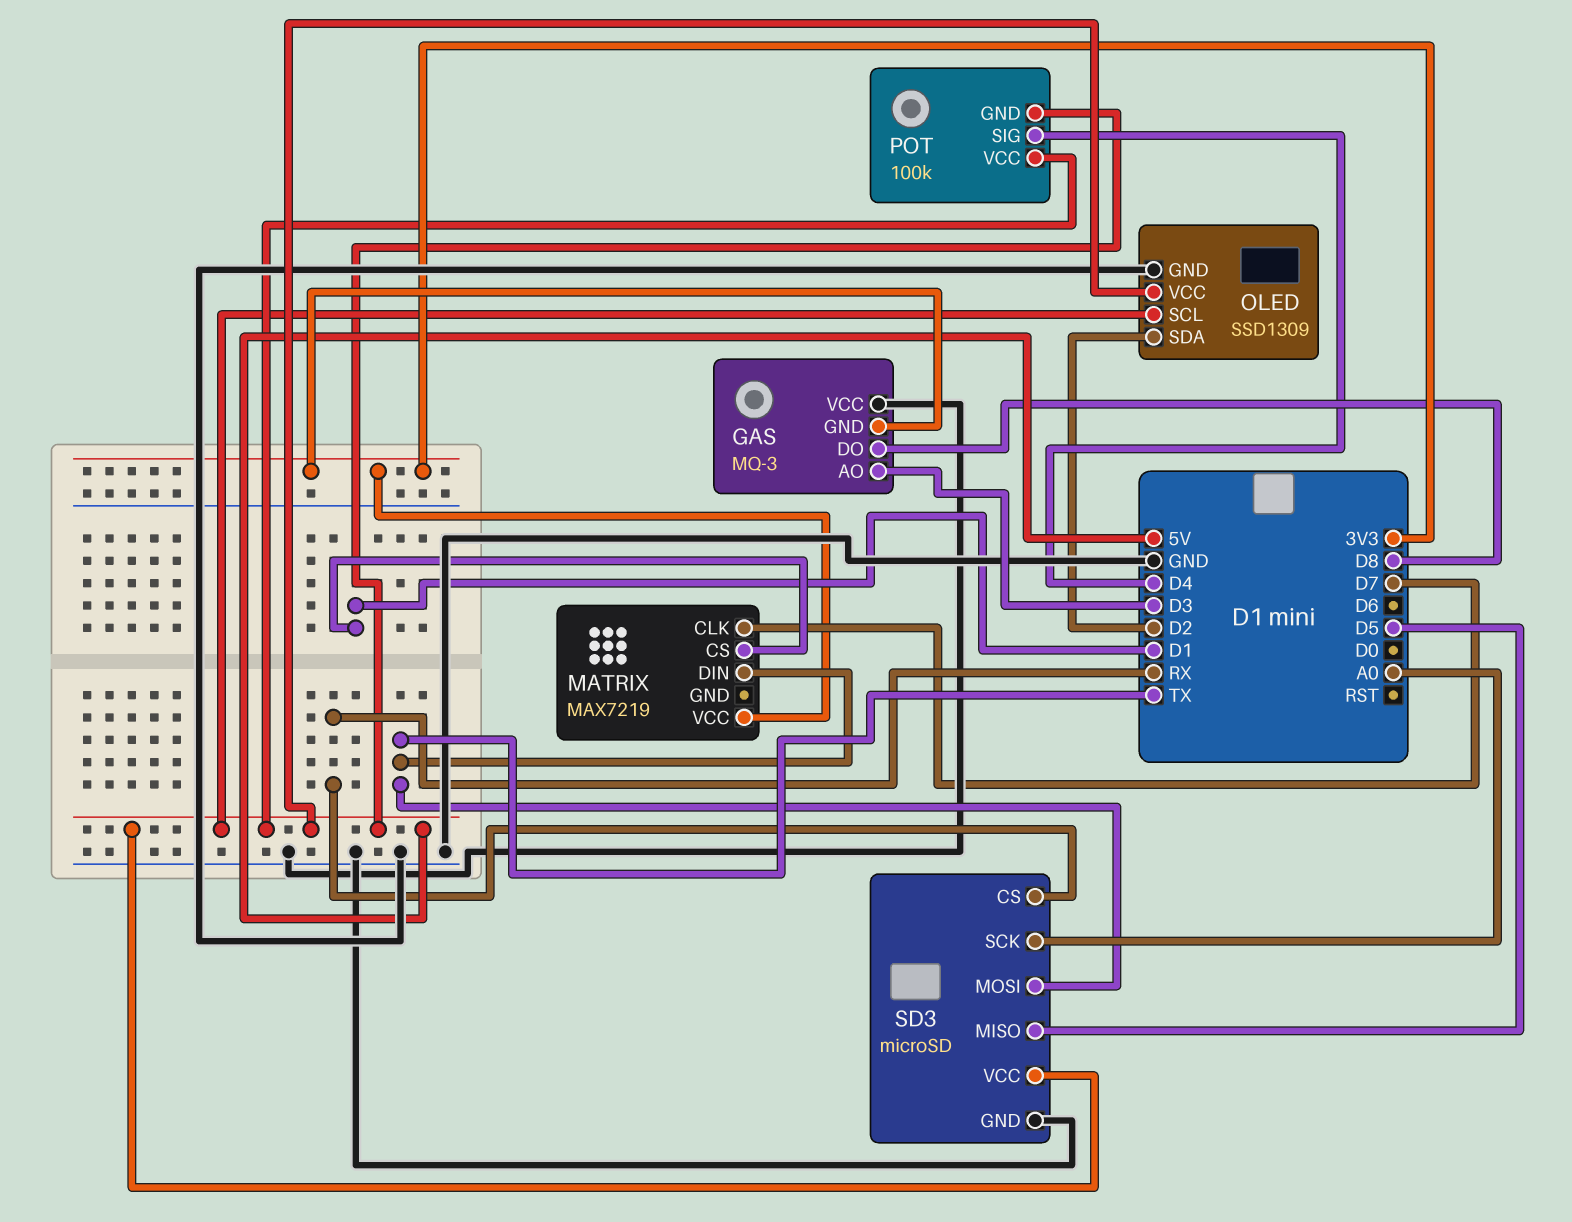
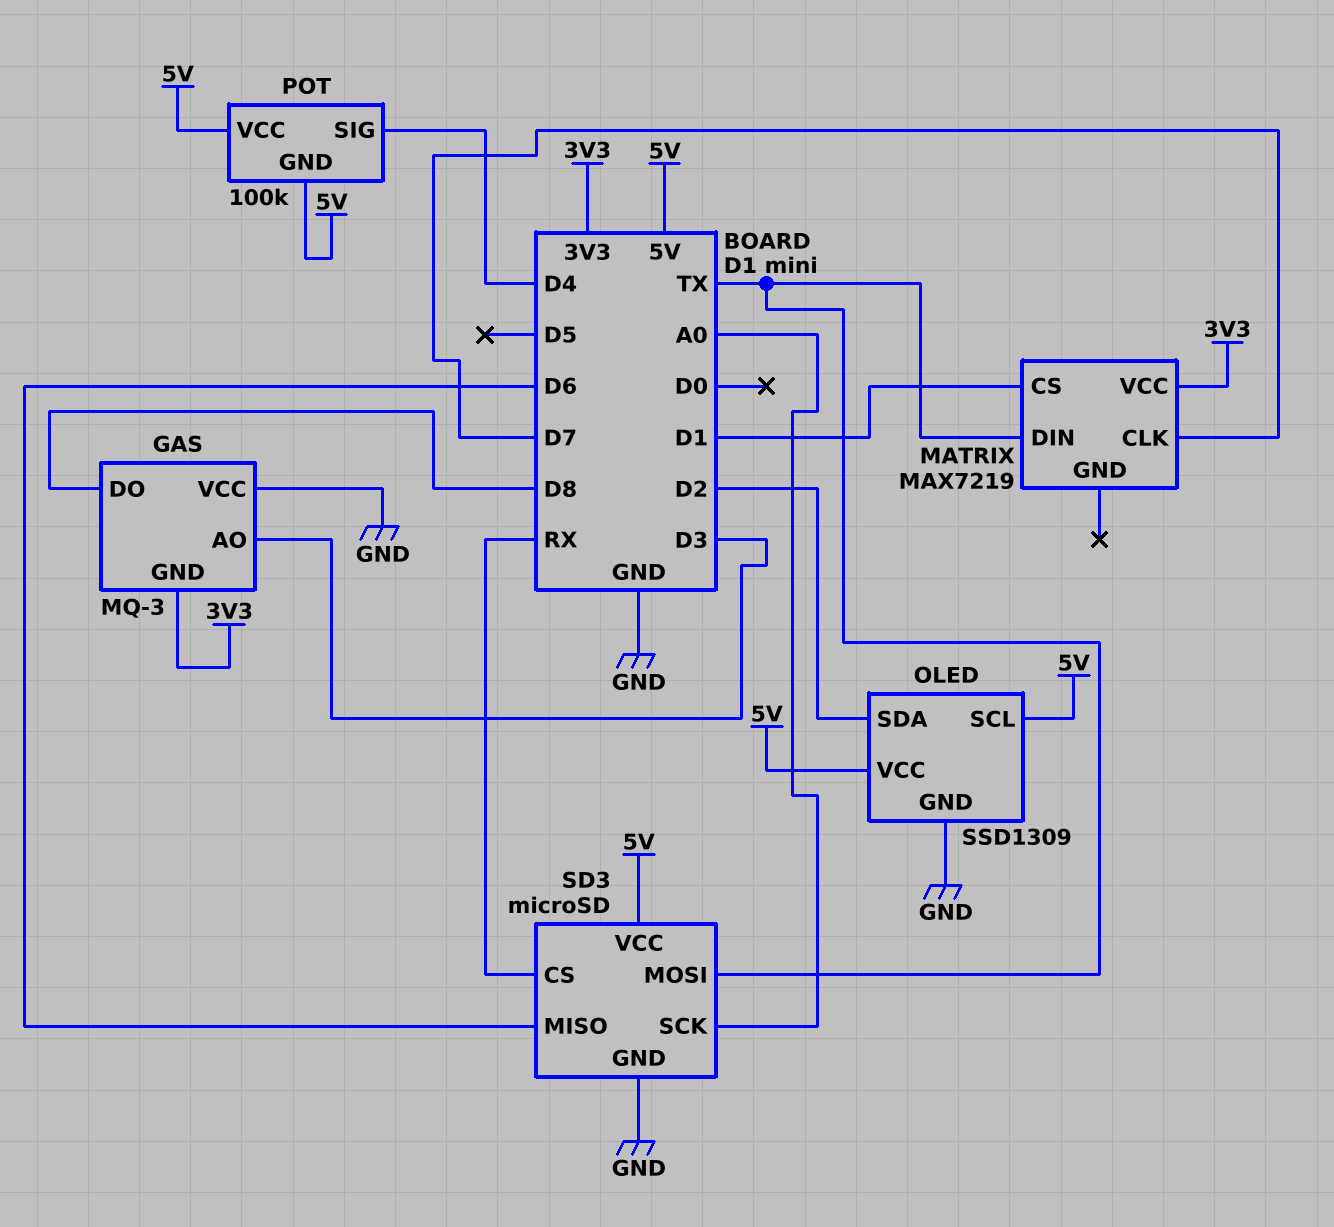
SD3 pin MISO: D5 -> D6

